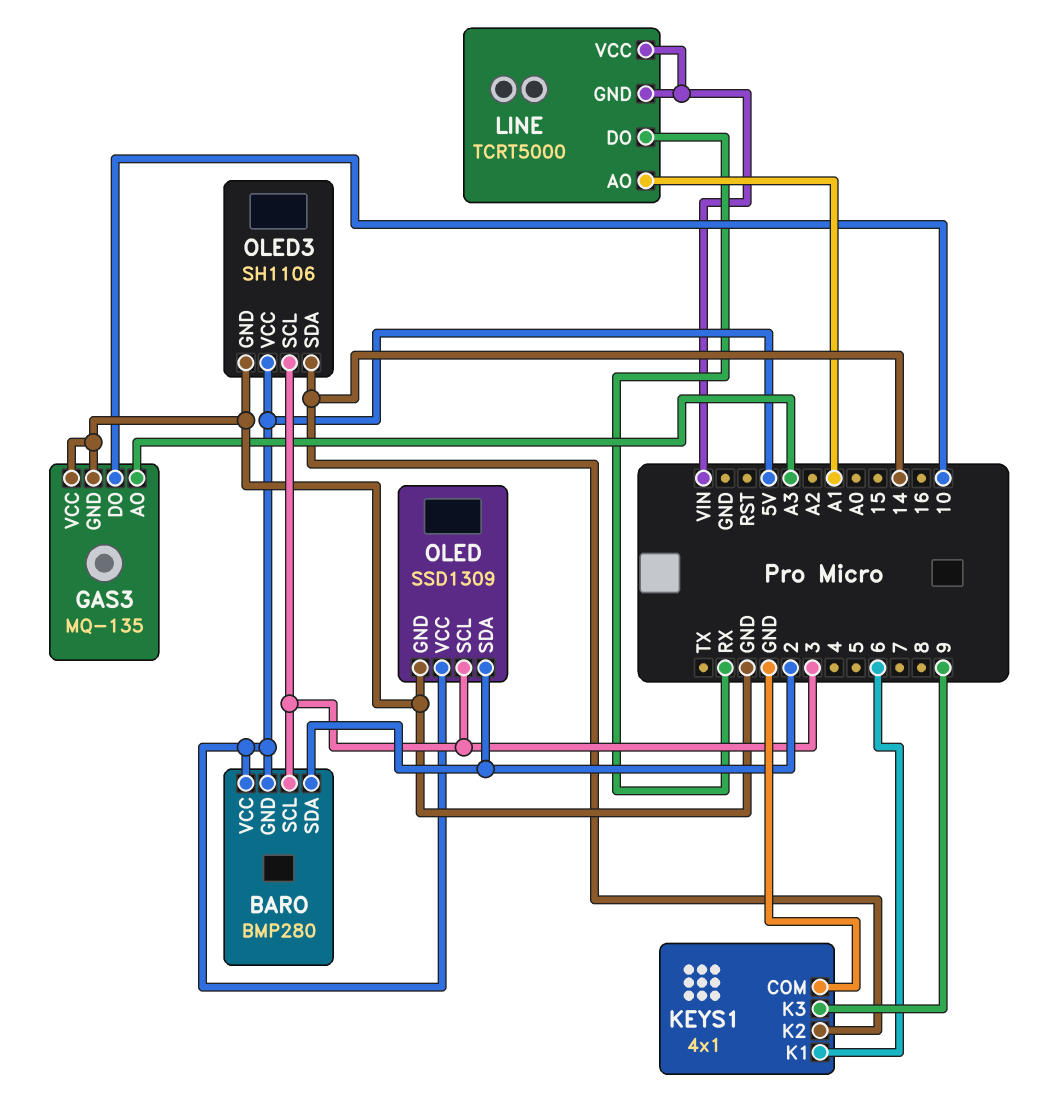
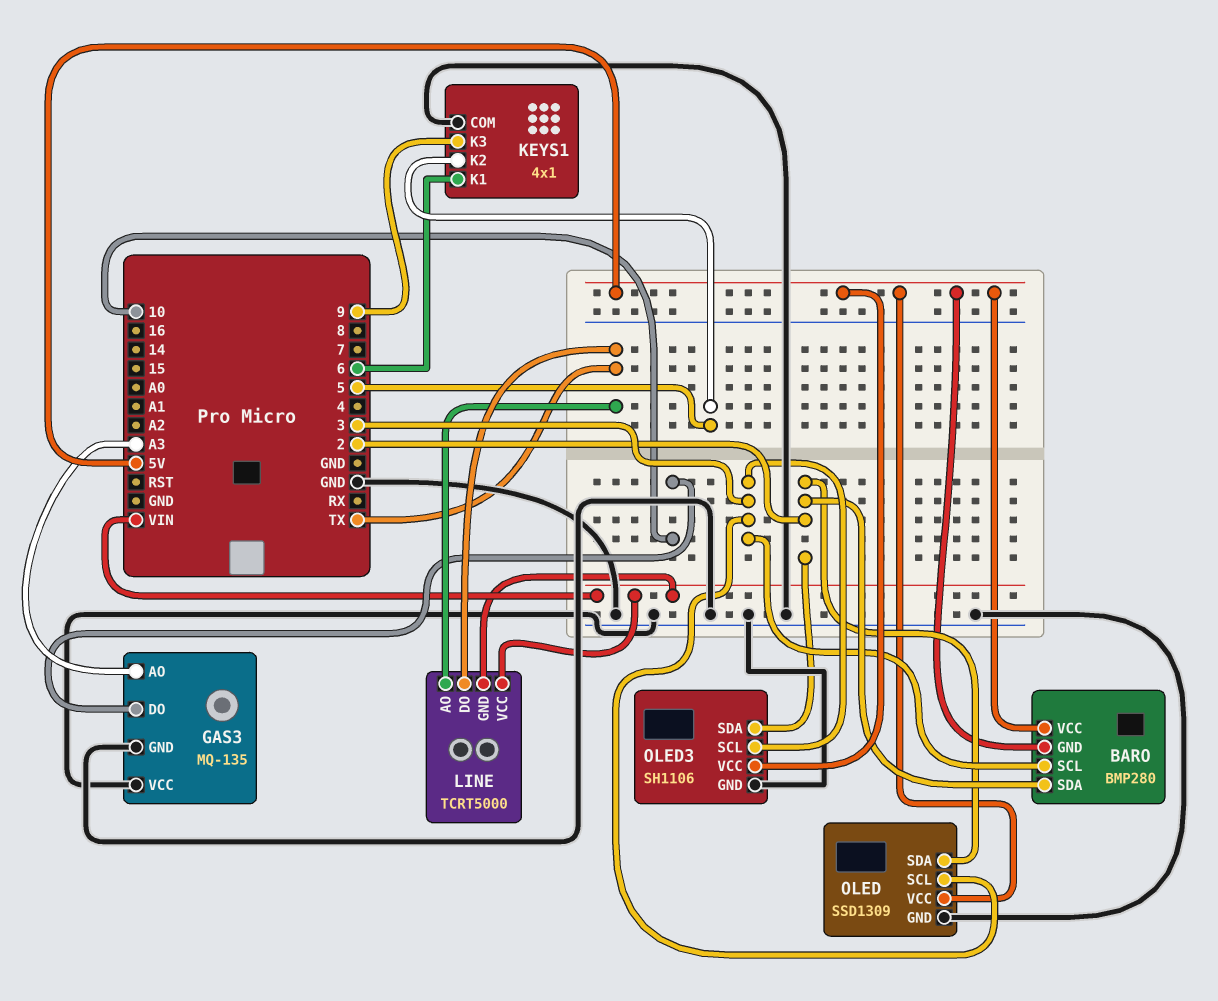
KEYS1 pin K2: 14 -> 5
LINE pin AO: A1 -> TX
LINE pin DO: RX -> TX
OLED3 pin SDA: 14 -> 2

